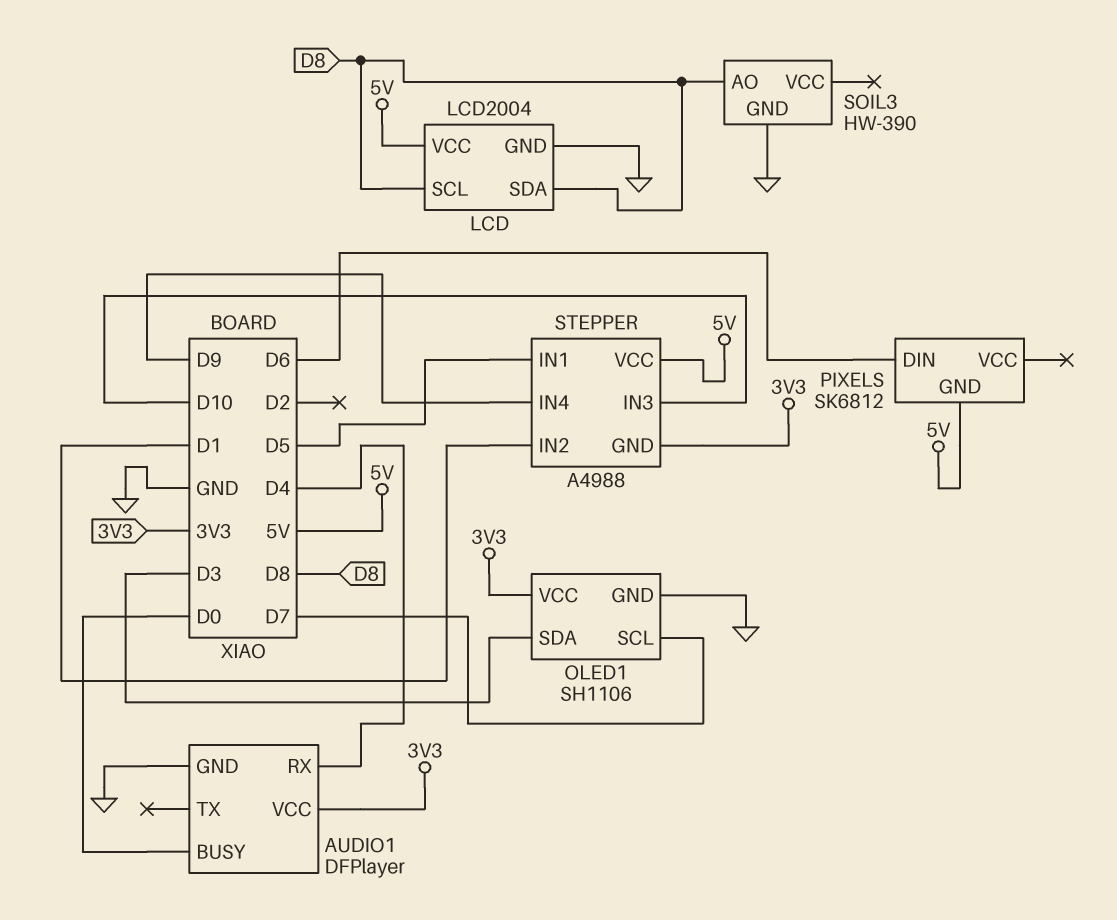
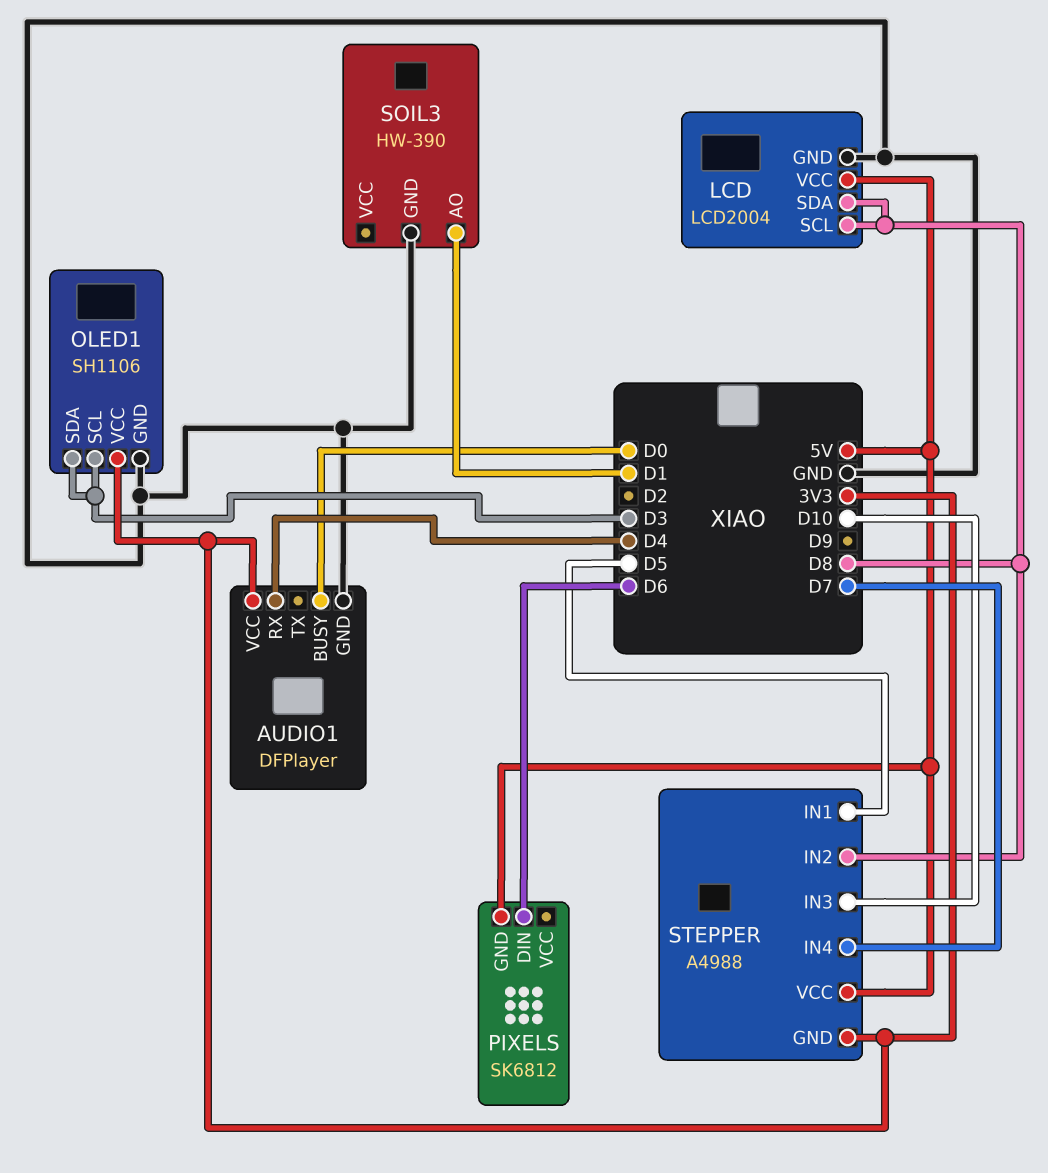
OLED1 pin SCL: D7 -> D3
SOIL3 pin AO: D8 -> D1
STEPPER pin IN2: D1 -> D8
STEPPER pin IN4: D9 -> D7

